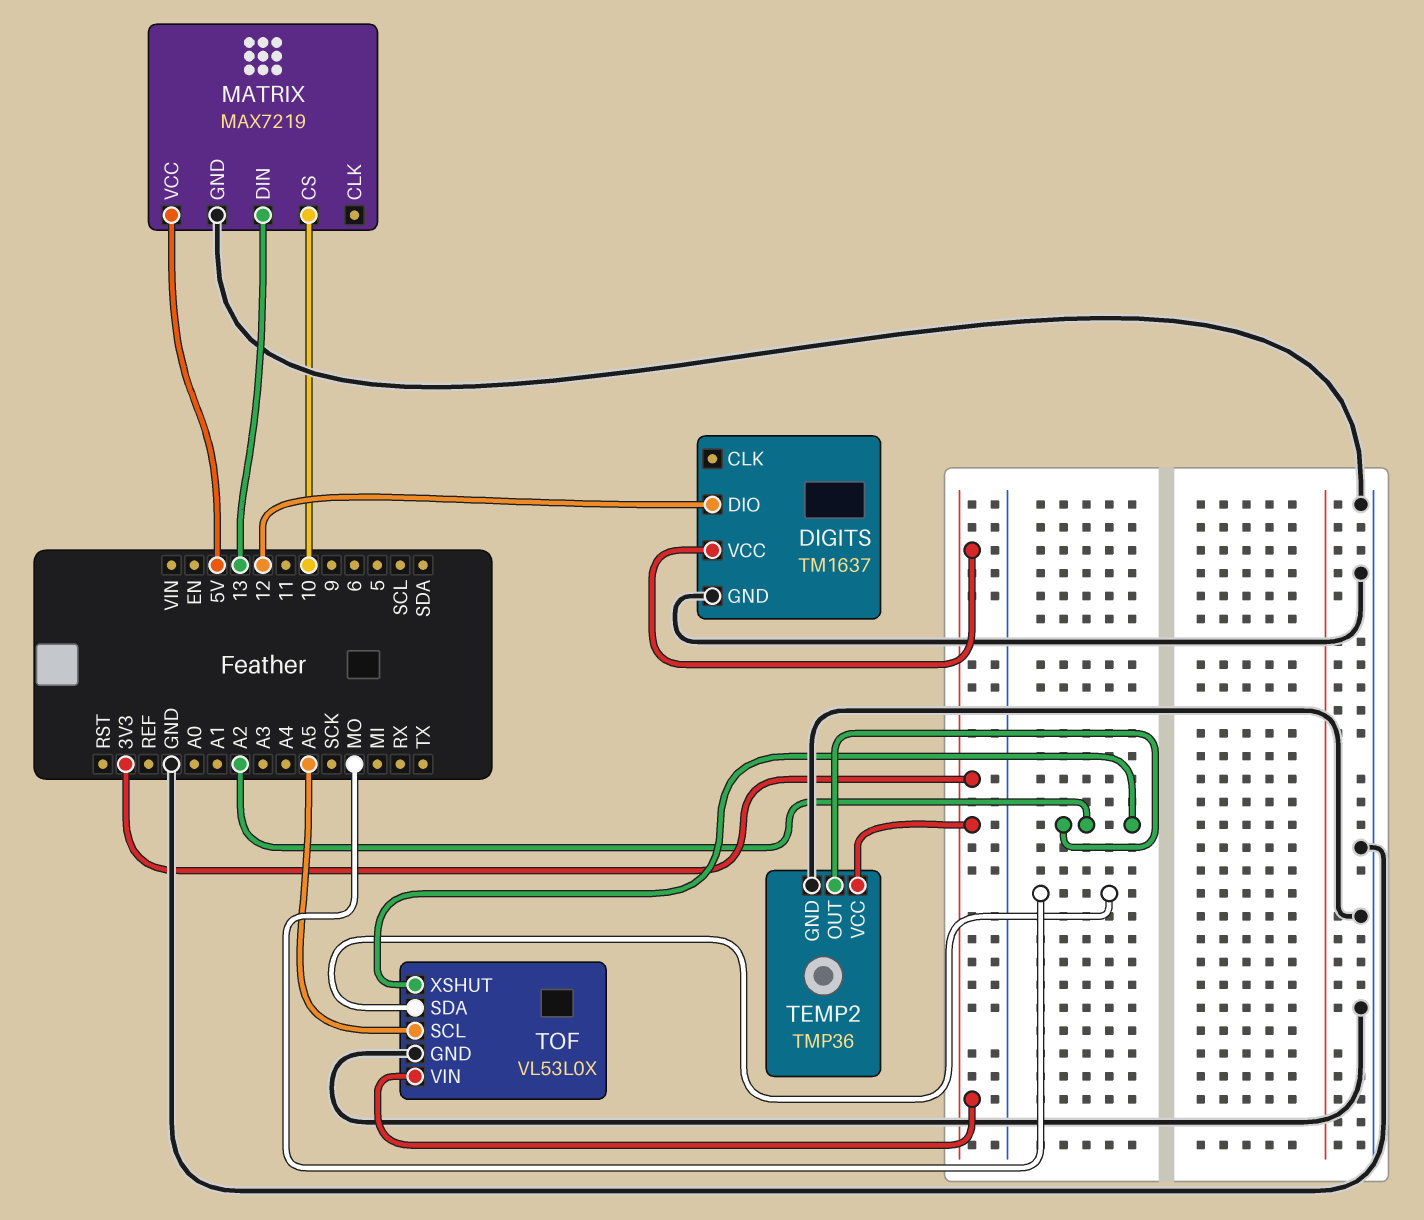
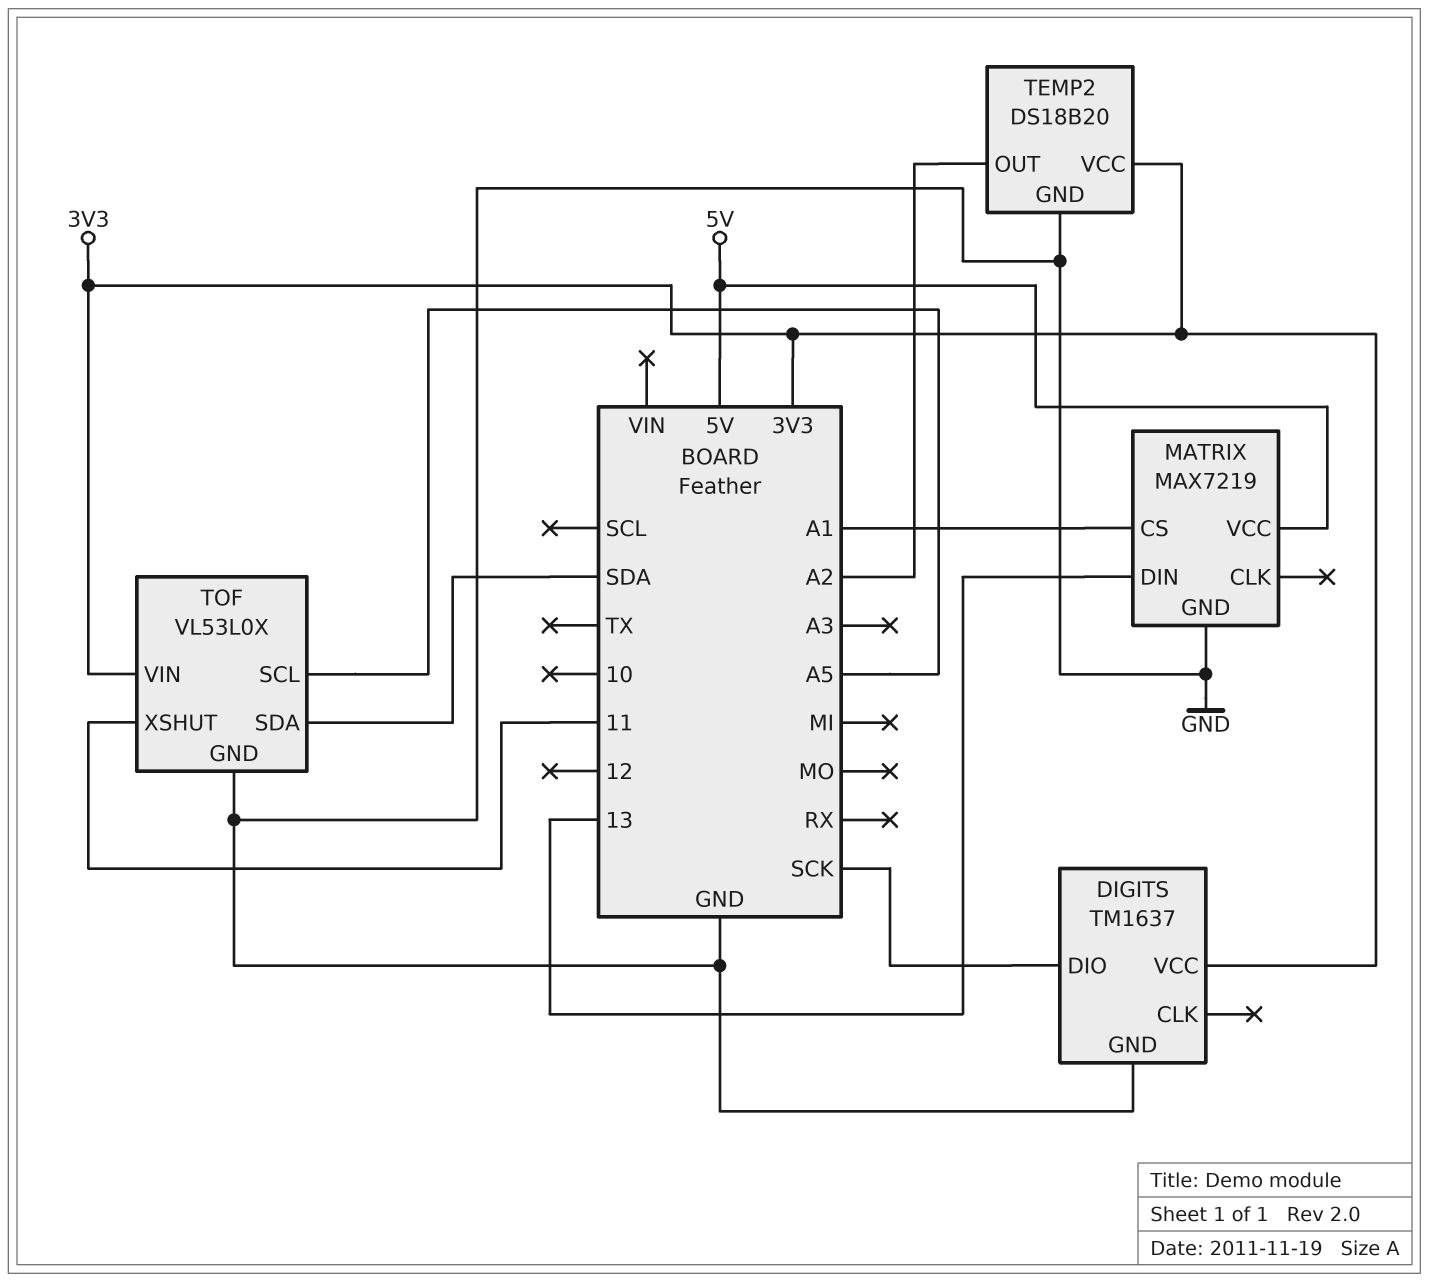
DIGITS pin DIO: 12 -> SCK
MATRIX pin CS: 10 -> A1
TEMP2: TMP36 -> DS18B20
TOF pin SDA: MO -> SDA
TOF pin XSHUT: A2 -> 11

